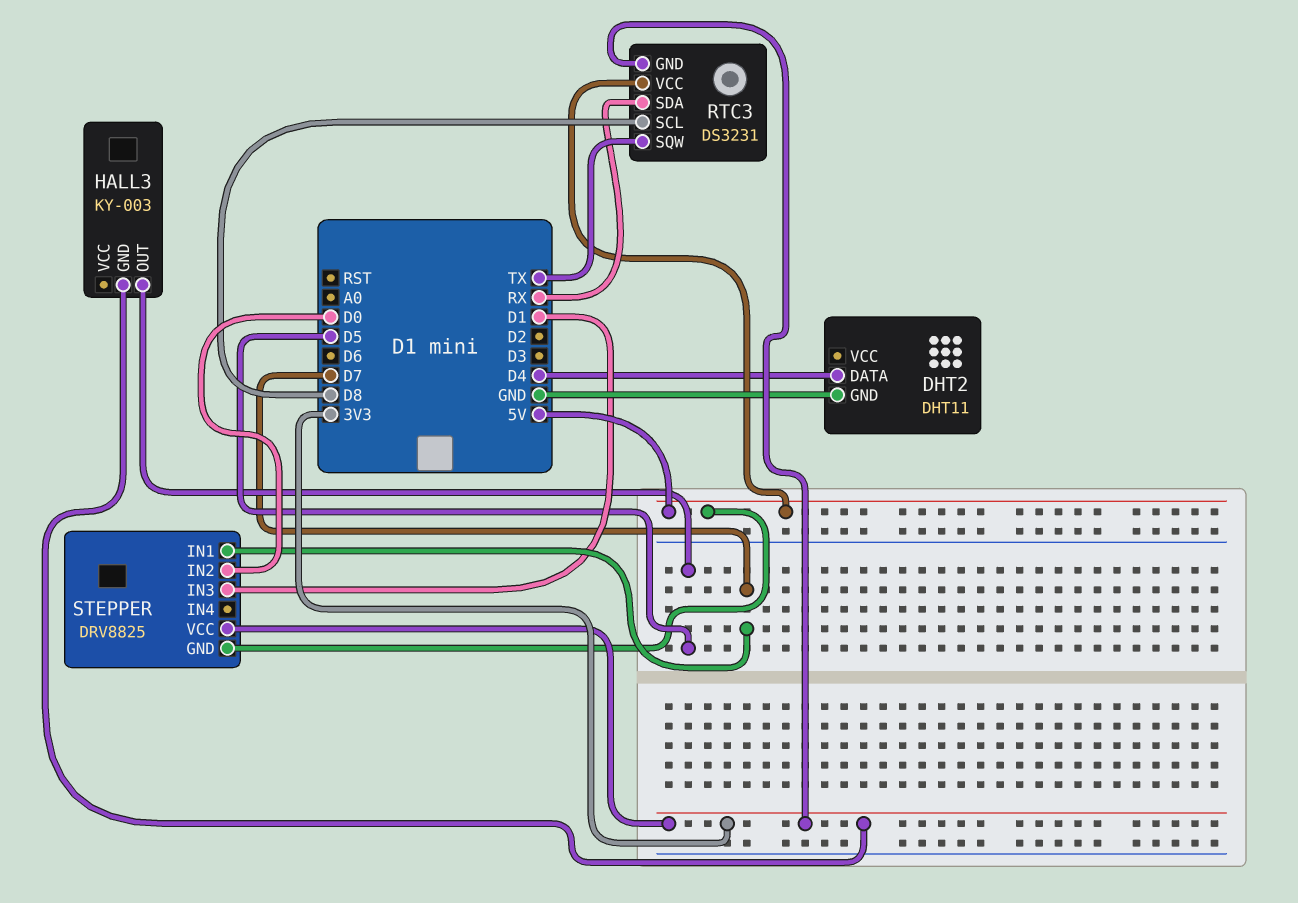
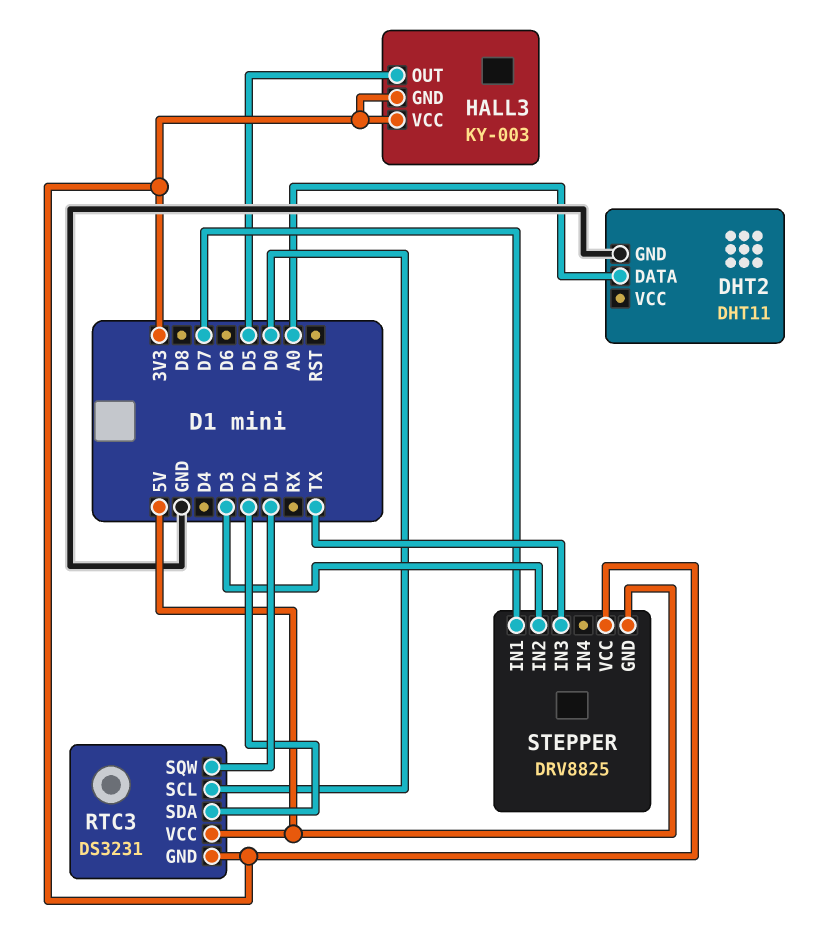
DHT2 pin DATA: D4 -> A0
HALL3 pin VCC: none -> 3V3
RTC3 pin SCL: D8 -> D0
RTC3 pin SDA: RX -> D2
RTC3 pin SQW: TX -> D1
STEPPER pin IN2: D0 -> D3
STEPPER pin IN3: D1 -> TX

